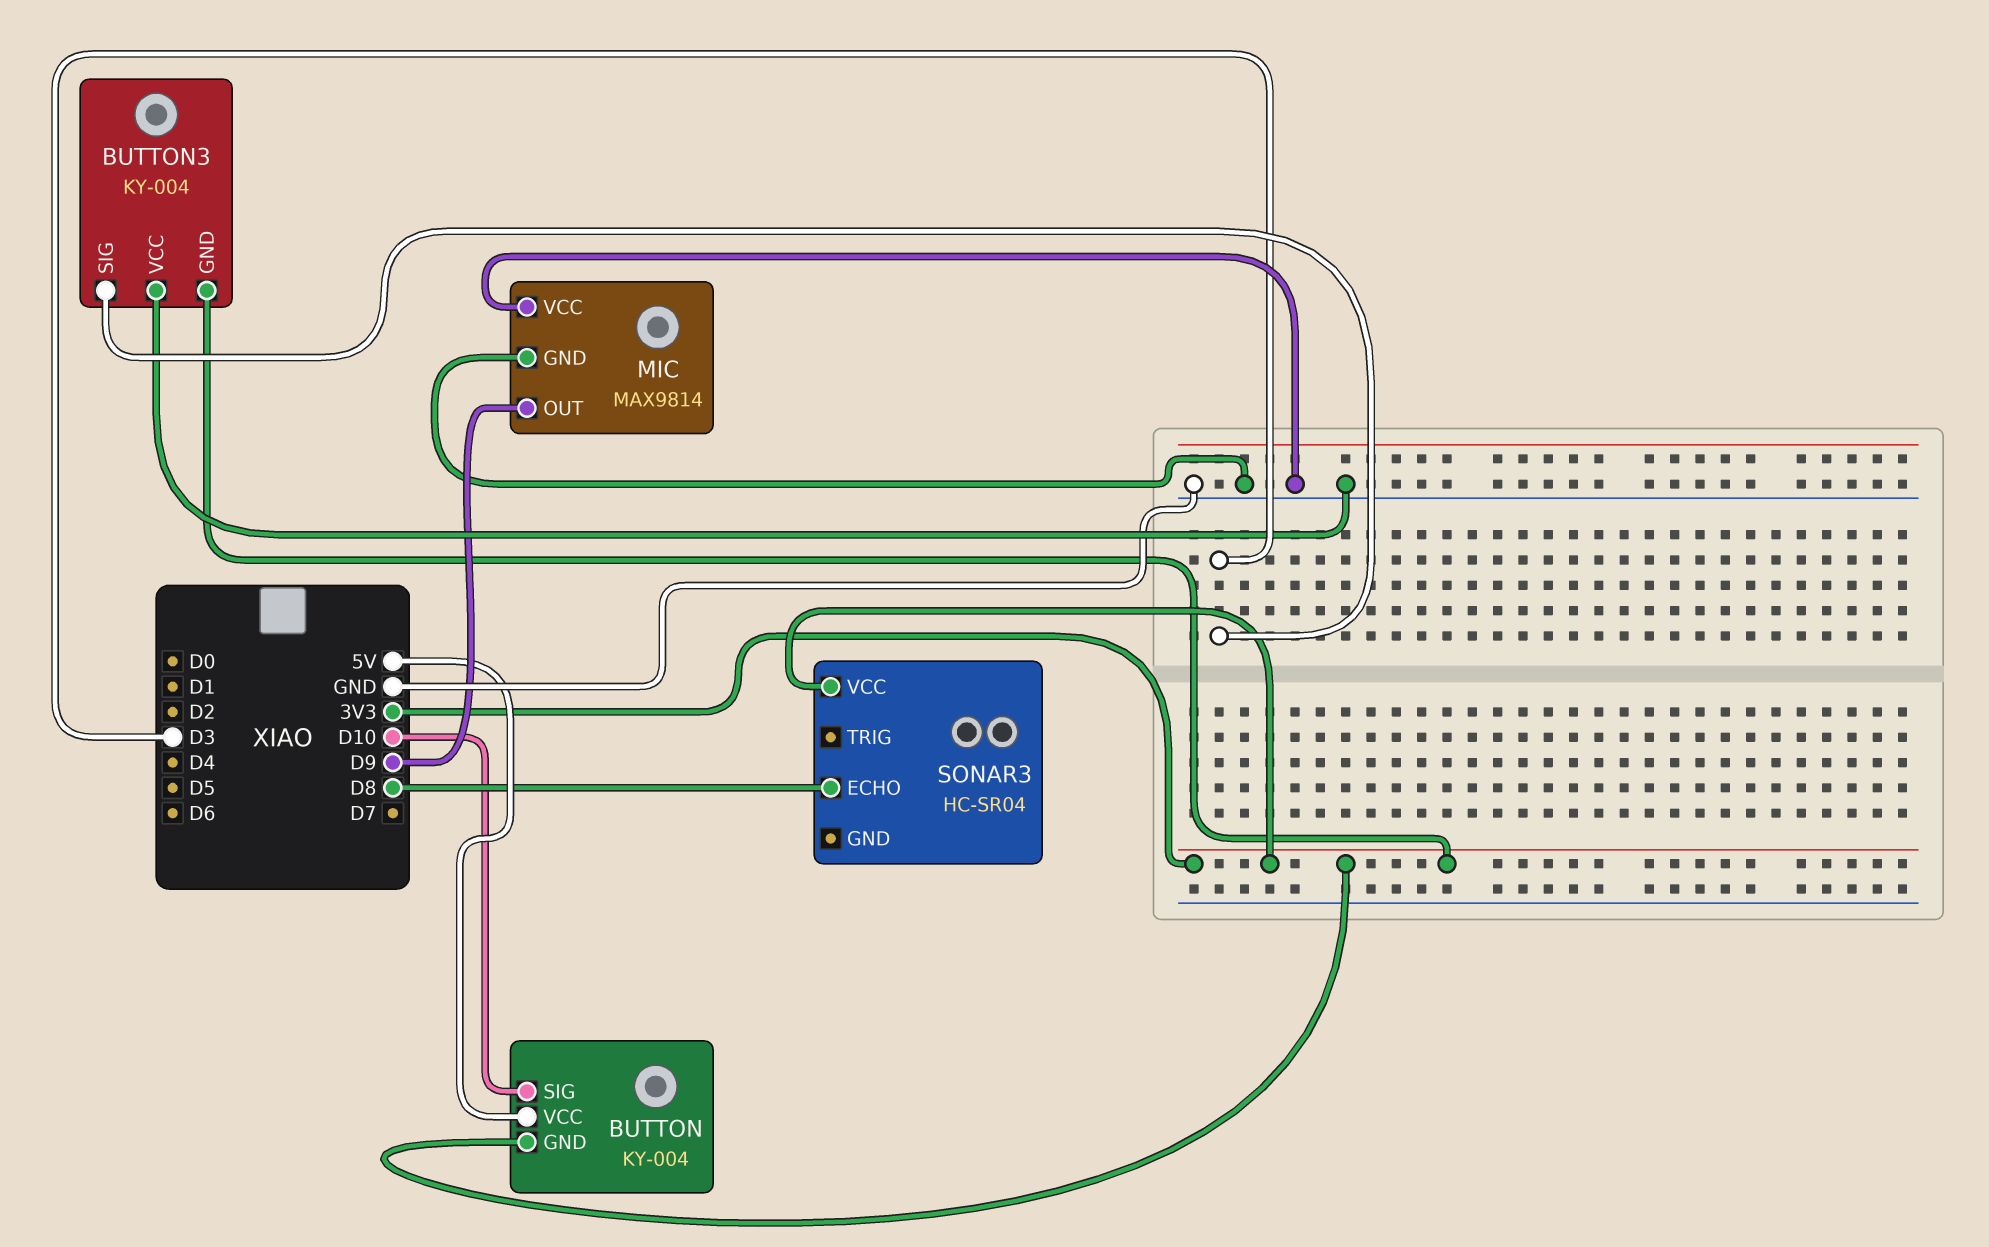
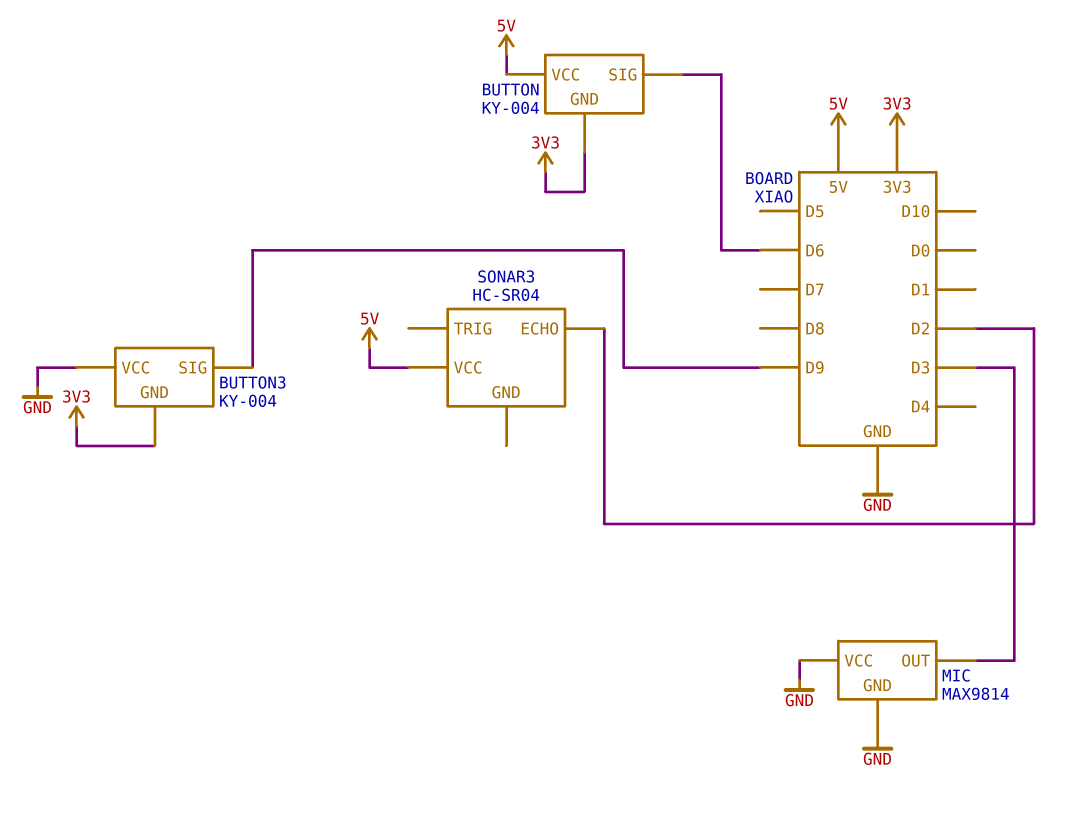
BUTTON pin SIG: D10 -> D6
BUTTON3 pin SIG: D3 -> D9
MIC pin OUT: D9 -> D3
SONAR3 pin ECHO: D8 -> D2
SONAR3 pin VCC: 3V3 -> 5V

